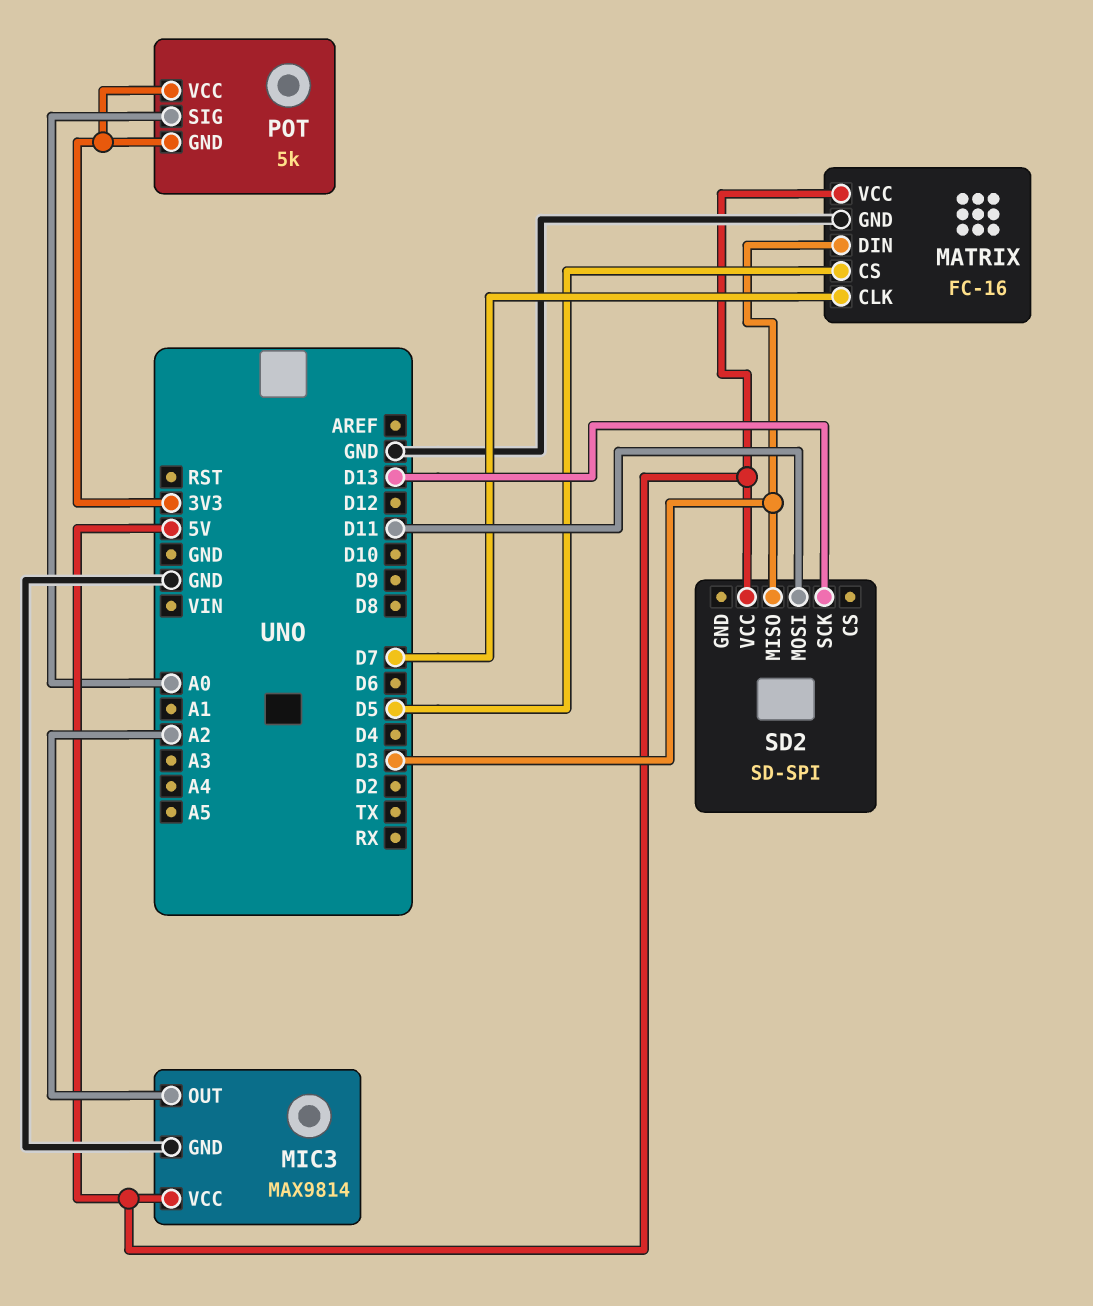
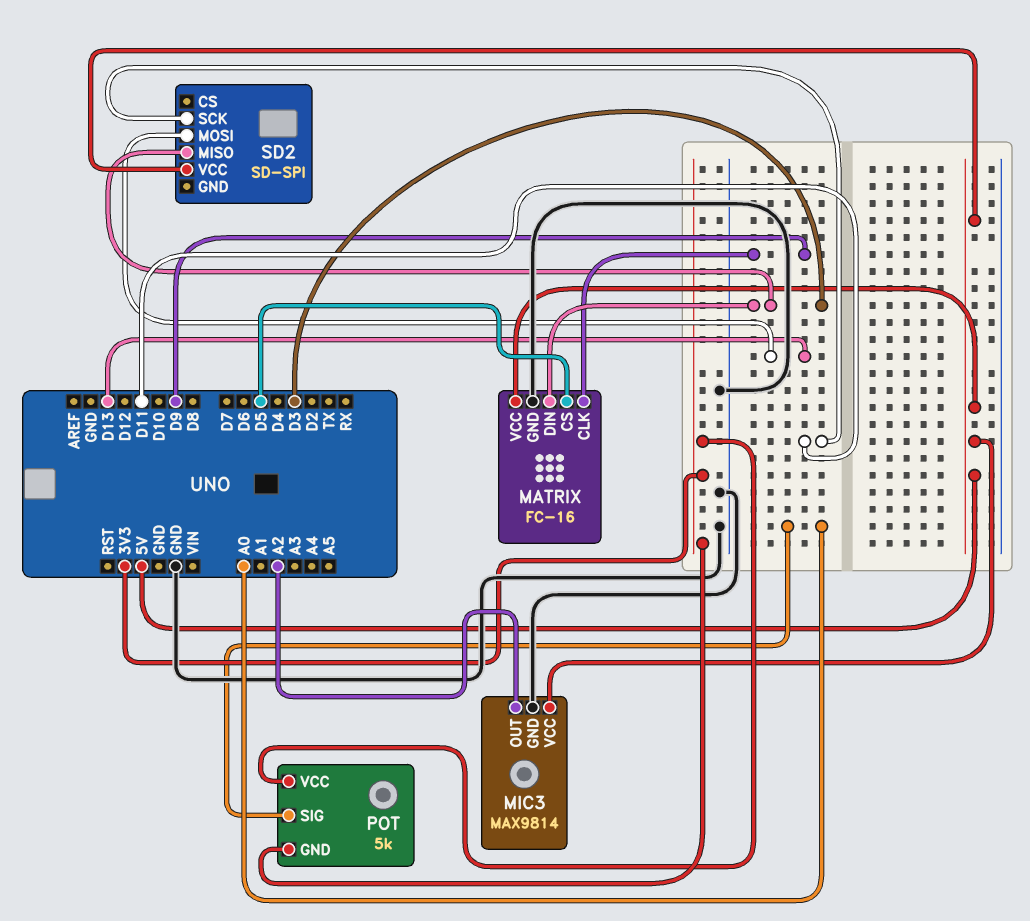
MATRIX pin CLK: D7 -> D9
SD2 pin MOSI: D11 -> D13
SD2 pin SCK: D13 -> D11

